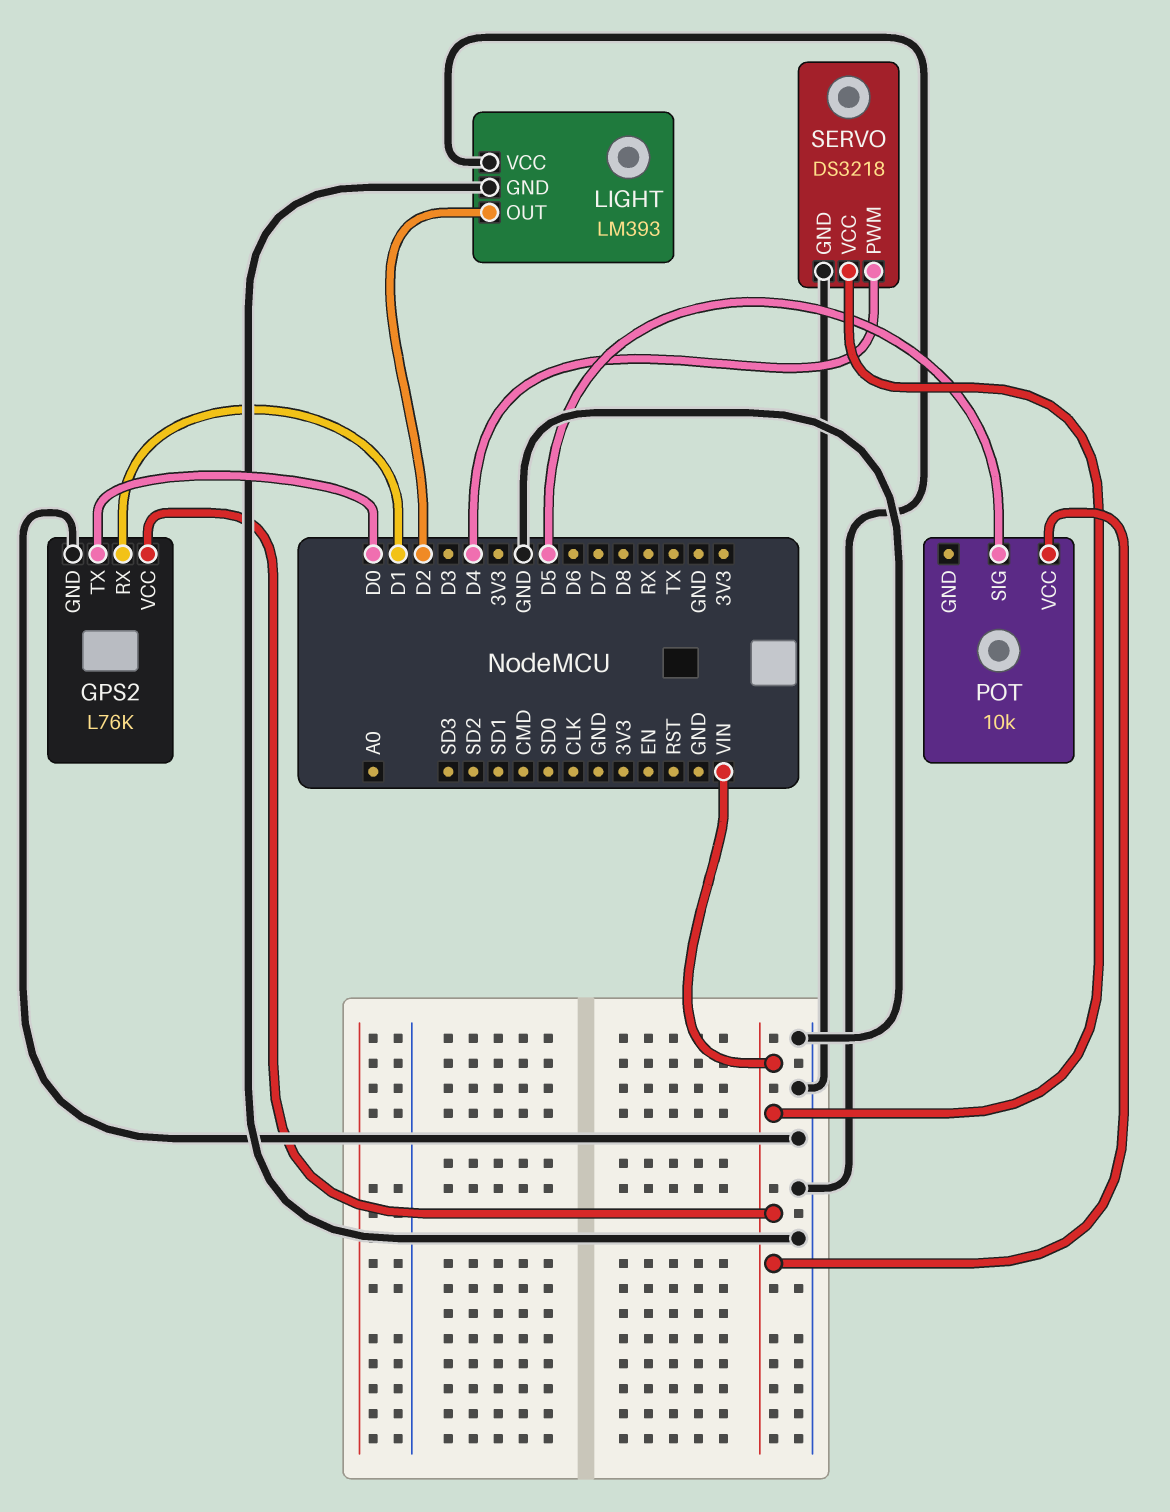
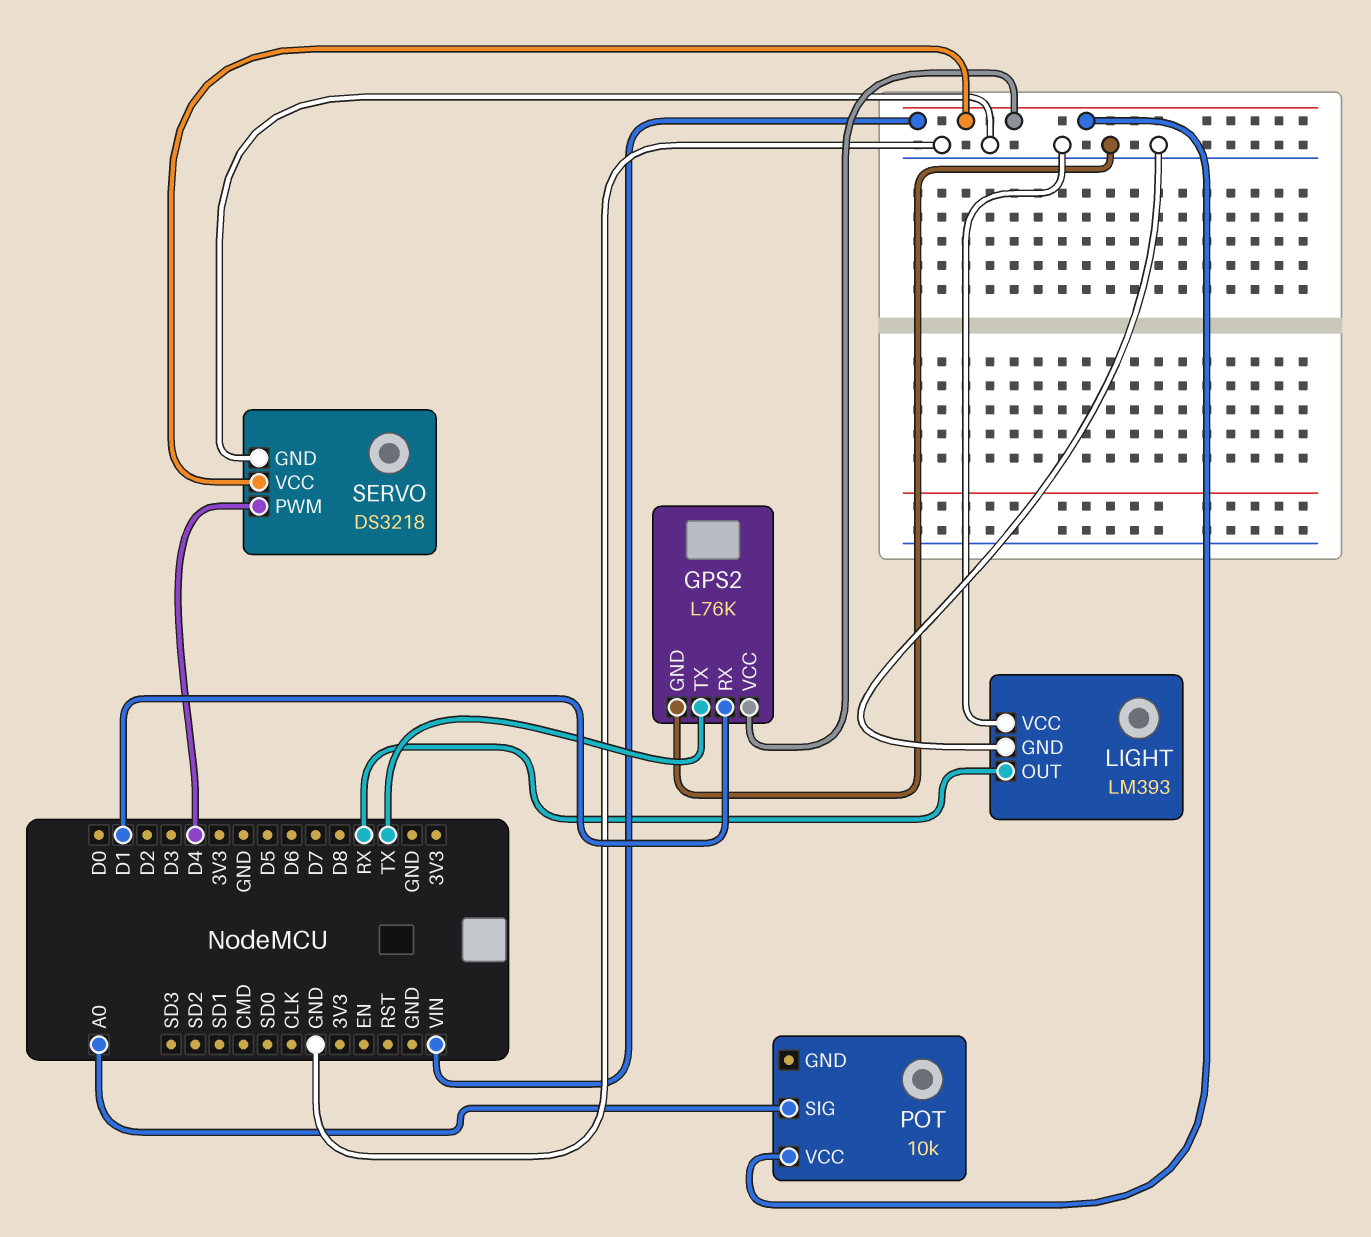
GPS2 pin TX: D0 -> TX
LIGHT pin OUT: D2 -> RX
POT pin SIG: D5 -> A0

